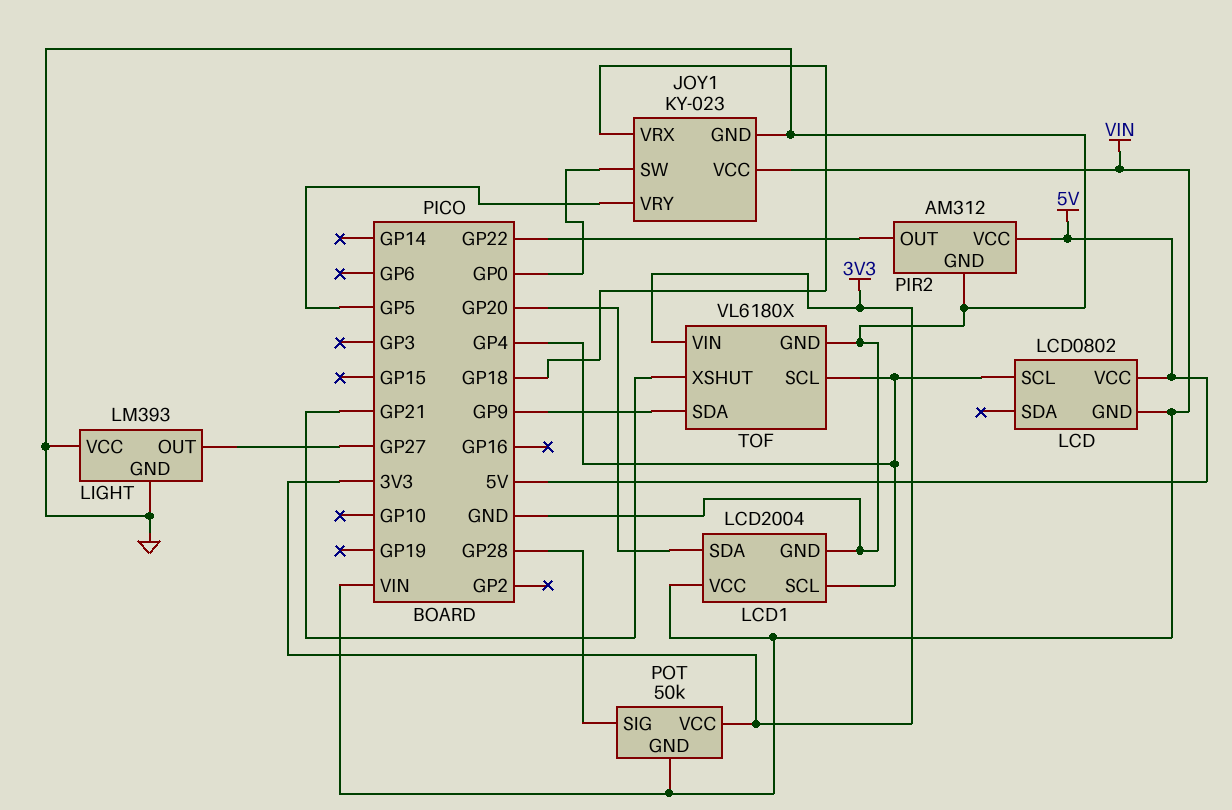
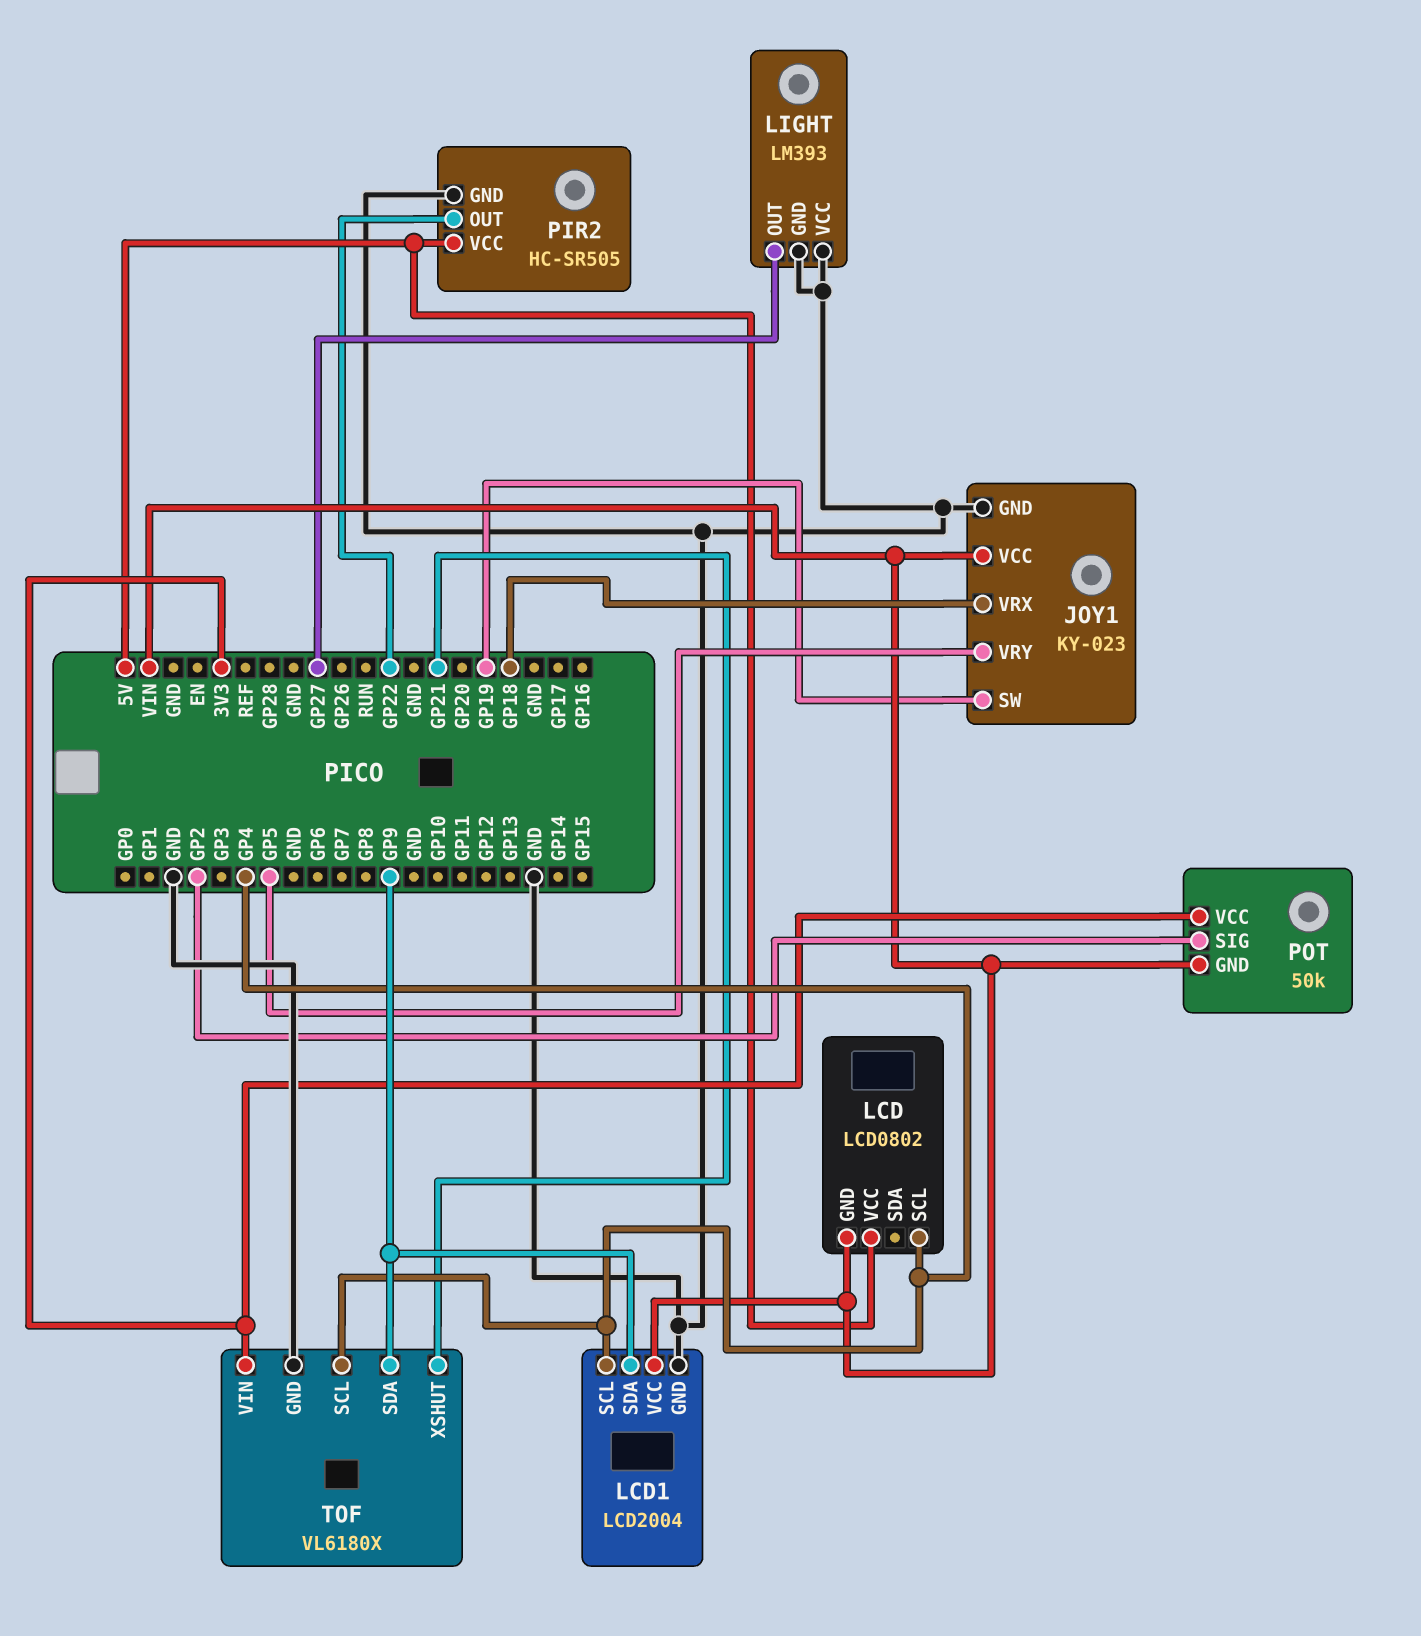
JOY1 pin SW: GP0 -> GP19
LCD1 pin SDA: GP20 -> GP9
PIR2: AM312 -> HC-SR505
POT pin SIG: GP28 -> GP2

